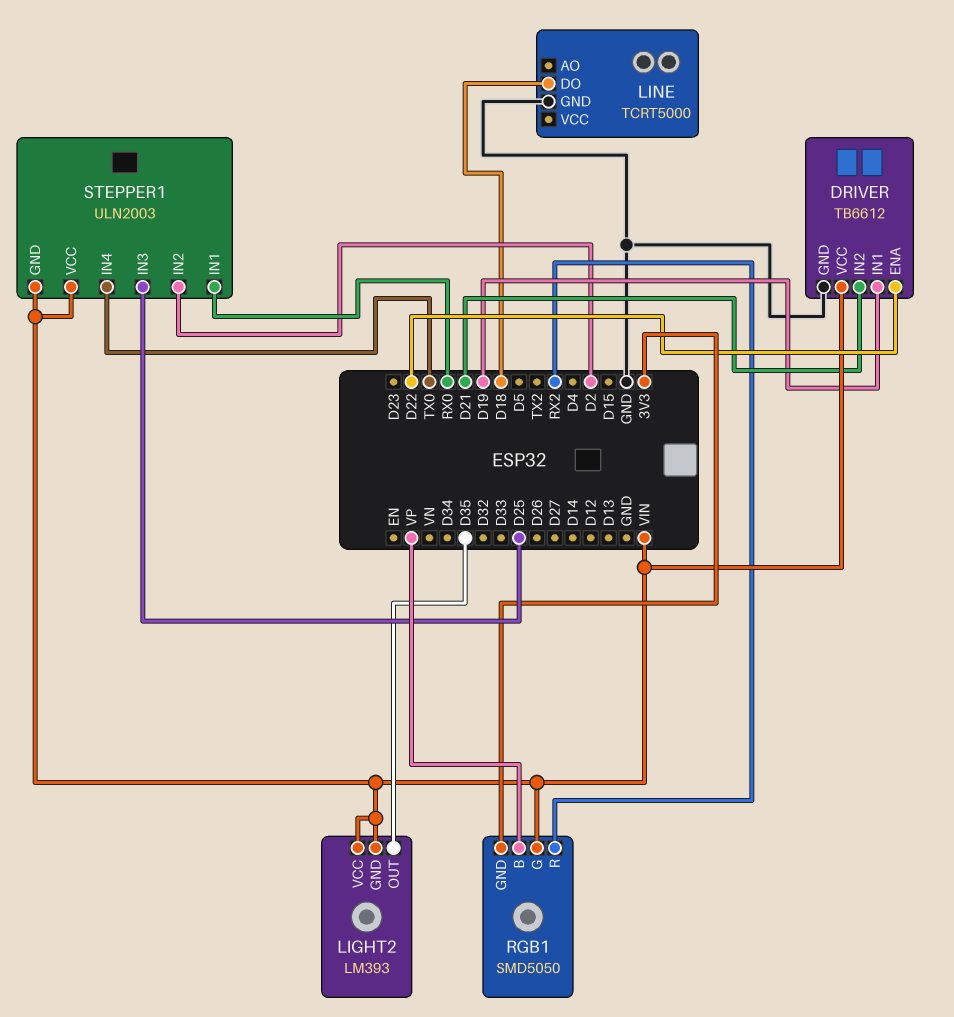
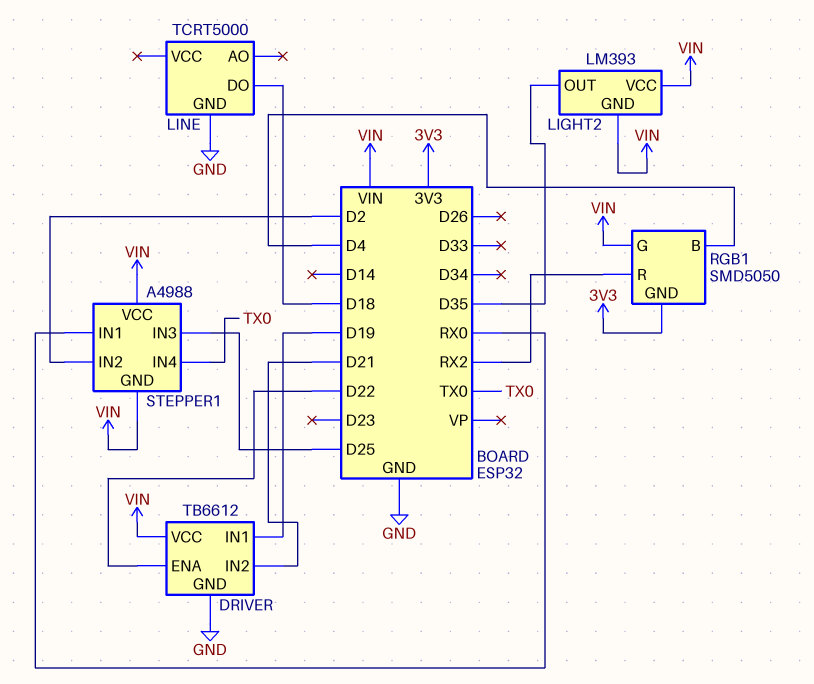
RGB1 pin B: VP -> D4
STEPPER1: ULN2003 -> A4988

